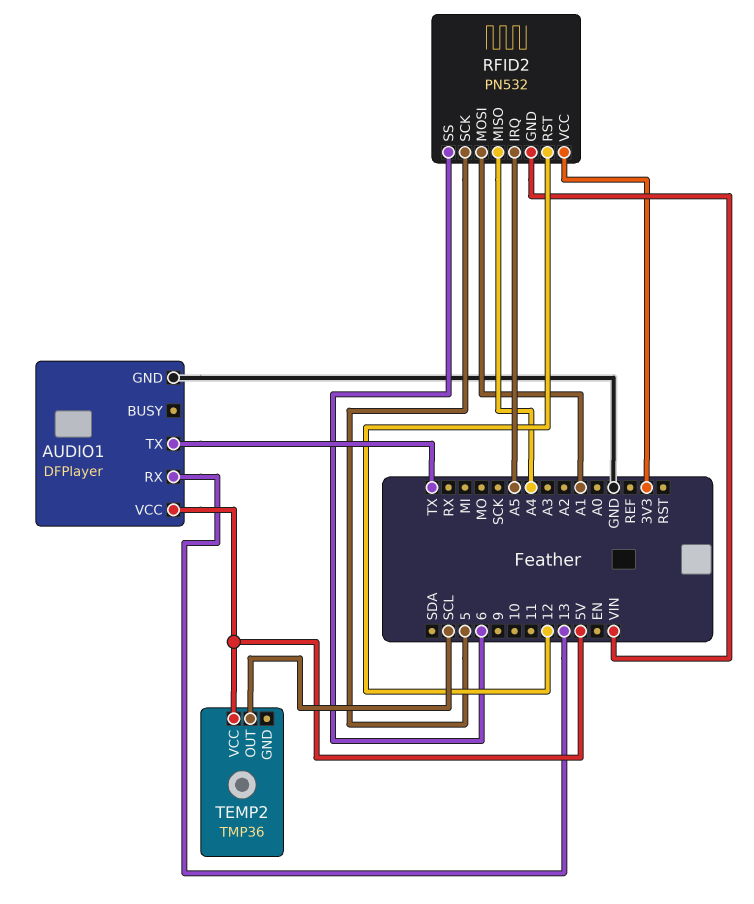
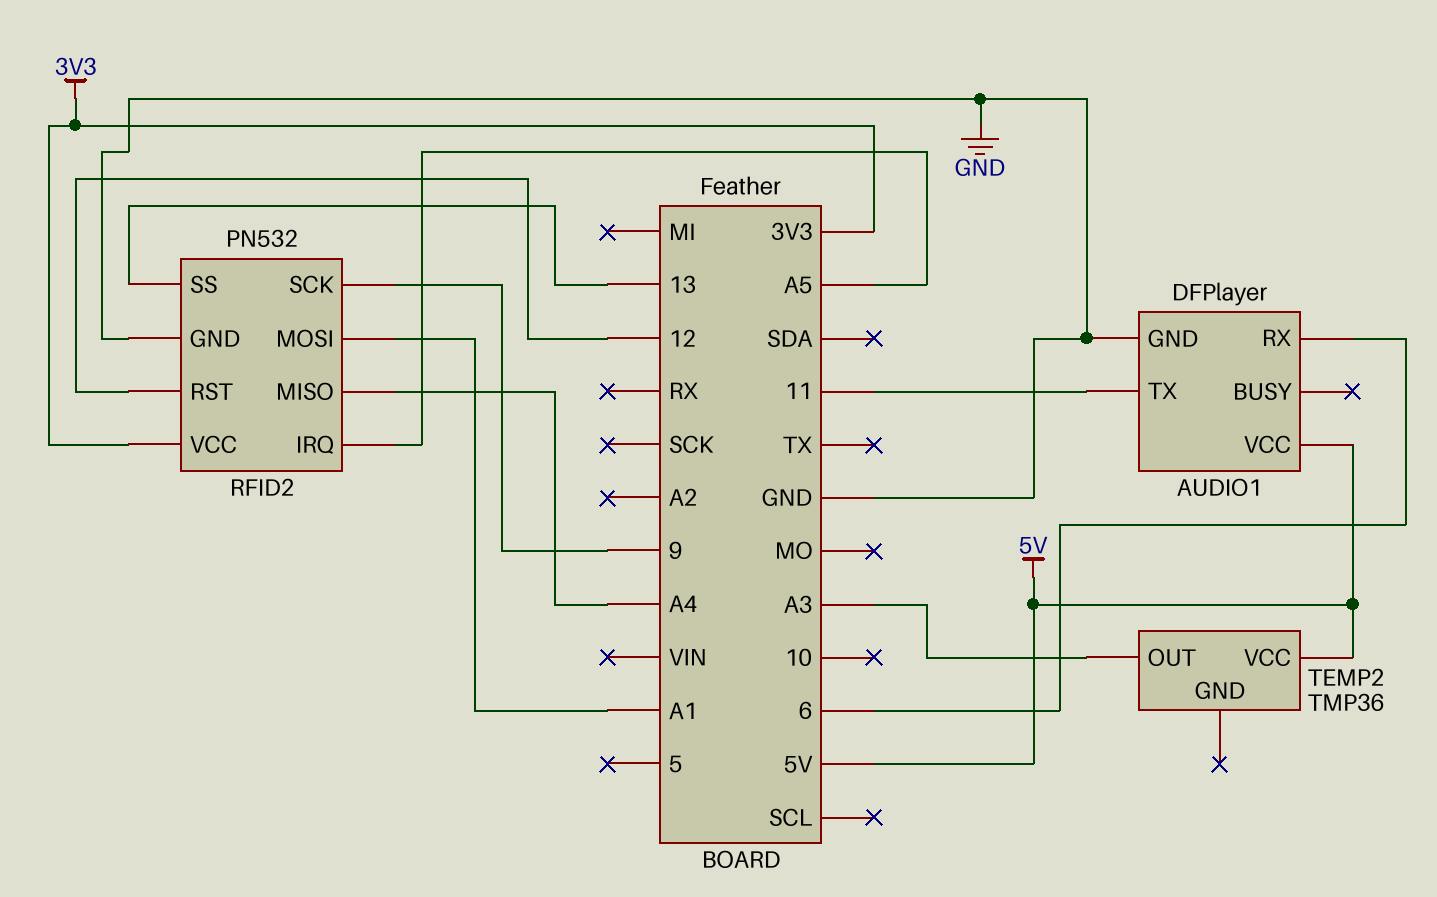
AUDIO1 pin RX: 13 -> 6
AUDIO1 pin TX: TX -> 11
RFID2 pin GND: VIN -> GND
RFID2 pin SCK: 5 -> 9
RFID2 pin SS: 6 -> 13
TEMP2 pin OUT: SCL -> A3

